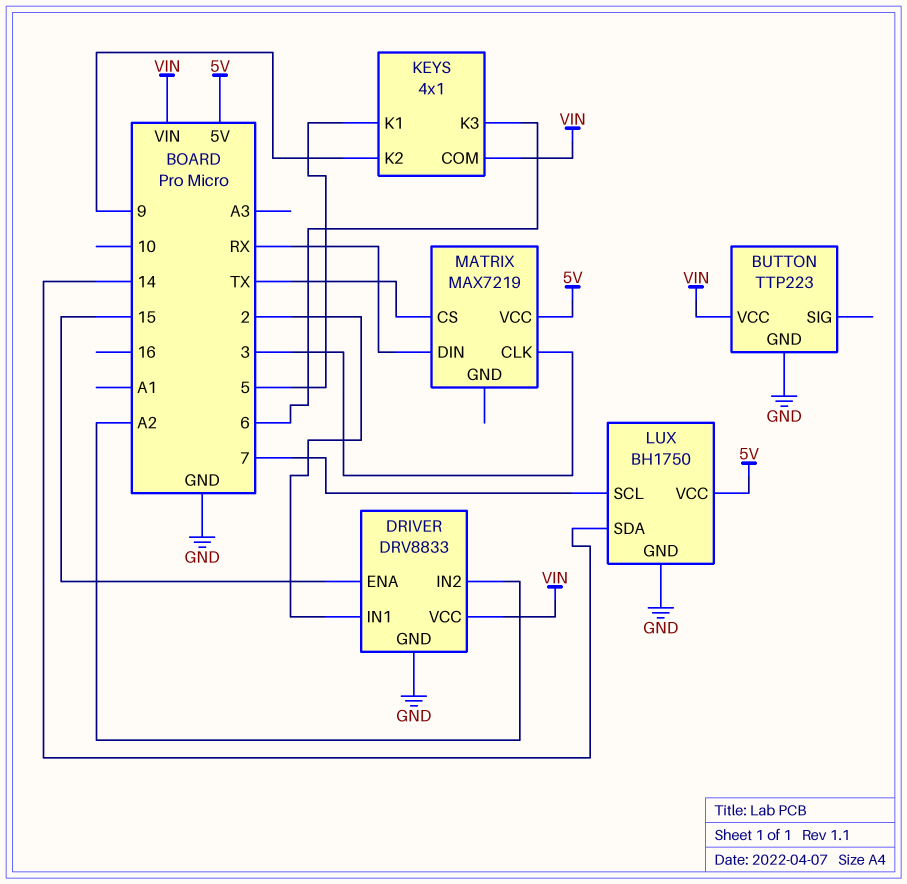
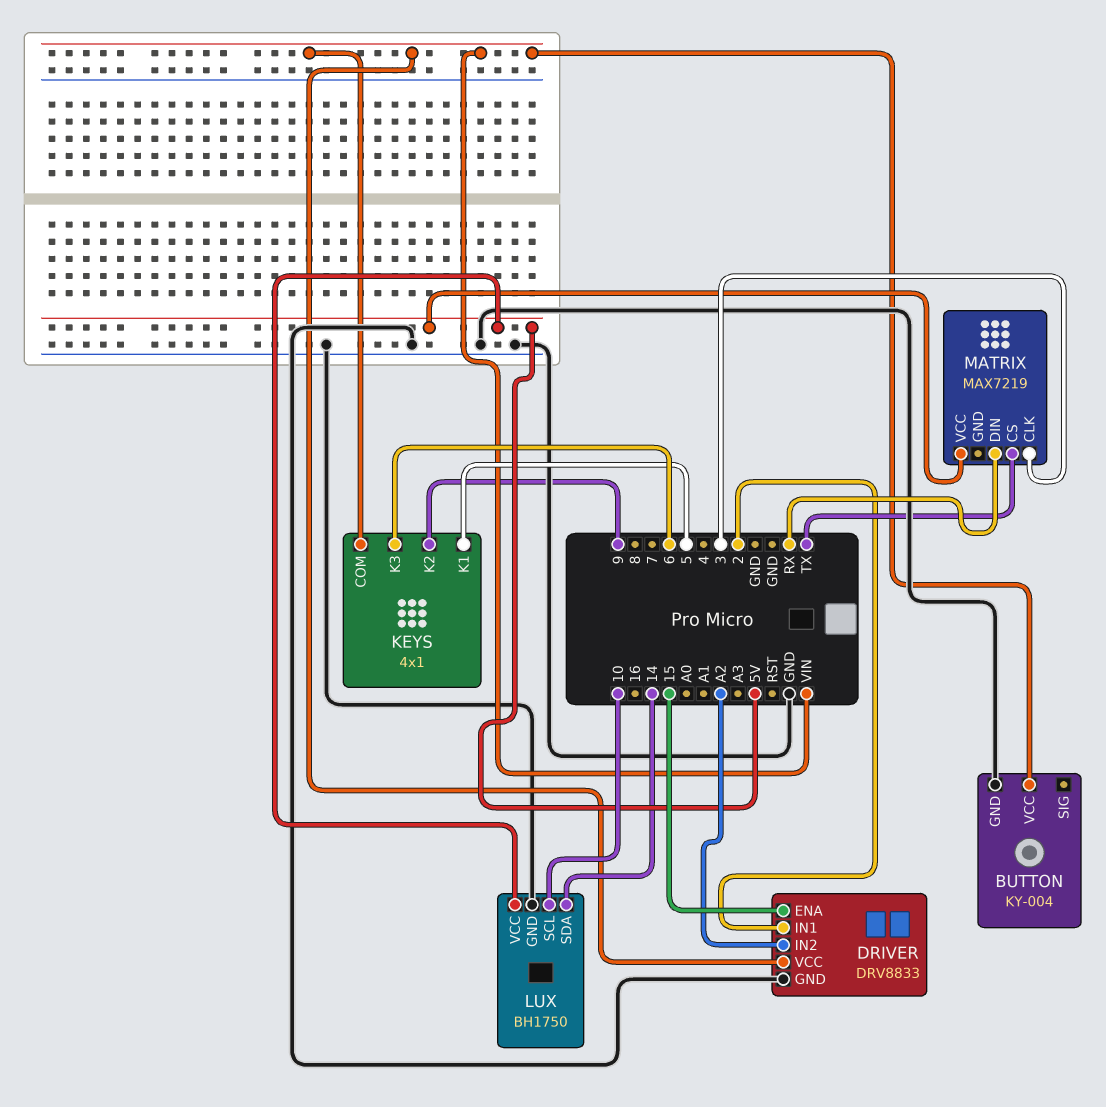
BUTTON: TTP223 -> KY-004
LUX pin SCL: 7 -> 10

